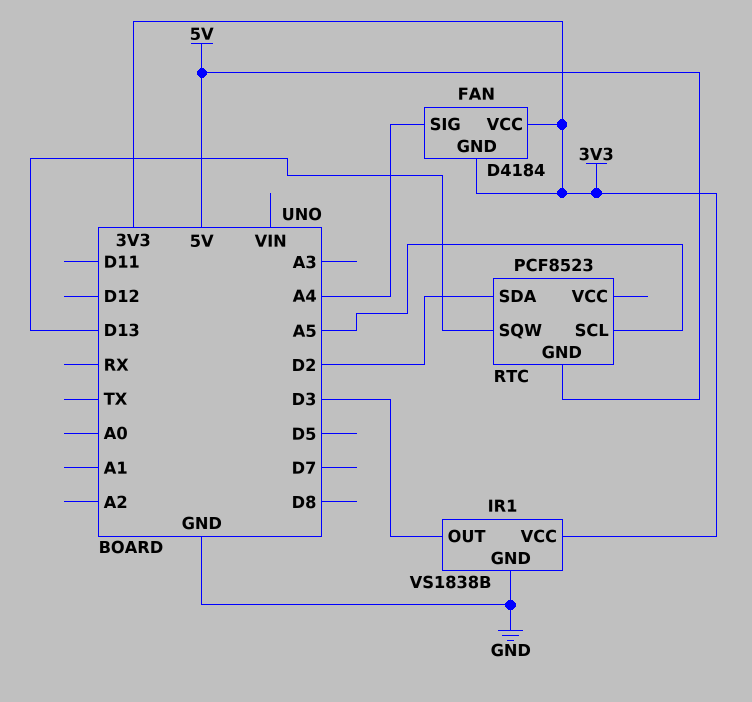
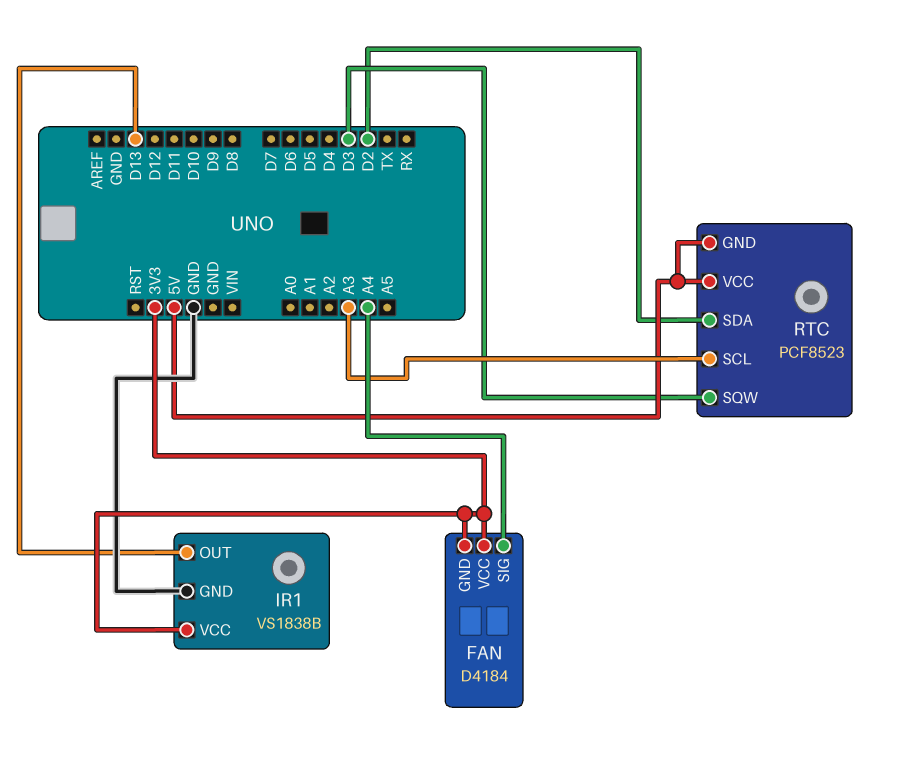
IR1 pin OUT: D3 -> D13
RTC pin SCL: A5 -> A3
RTC pin SQW: D13 -> D3
RTC pin VCC: none -> 5V

